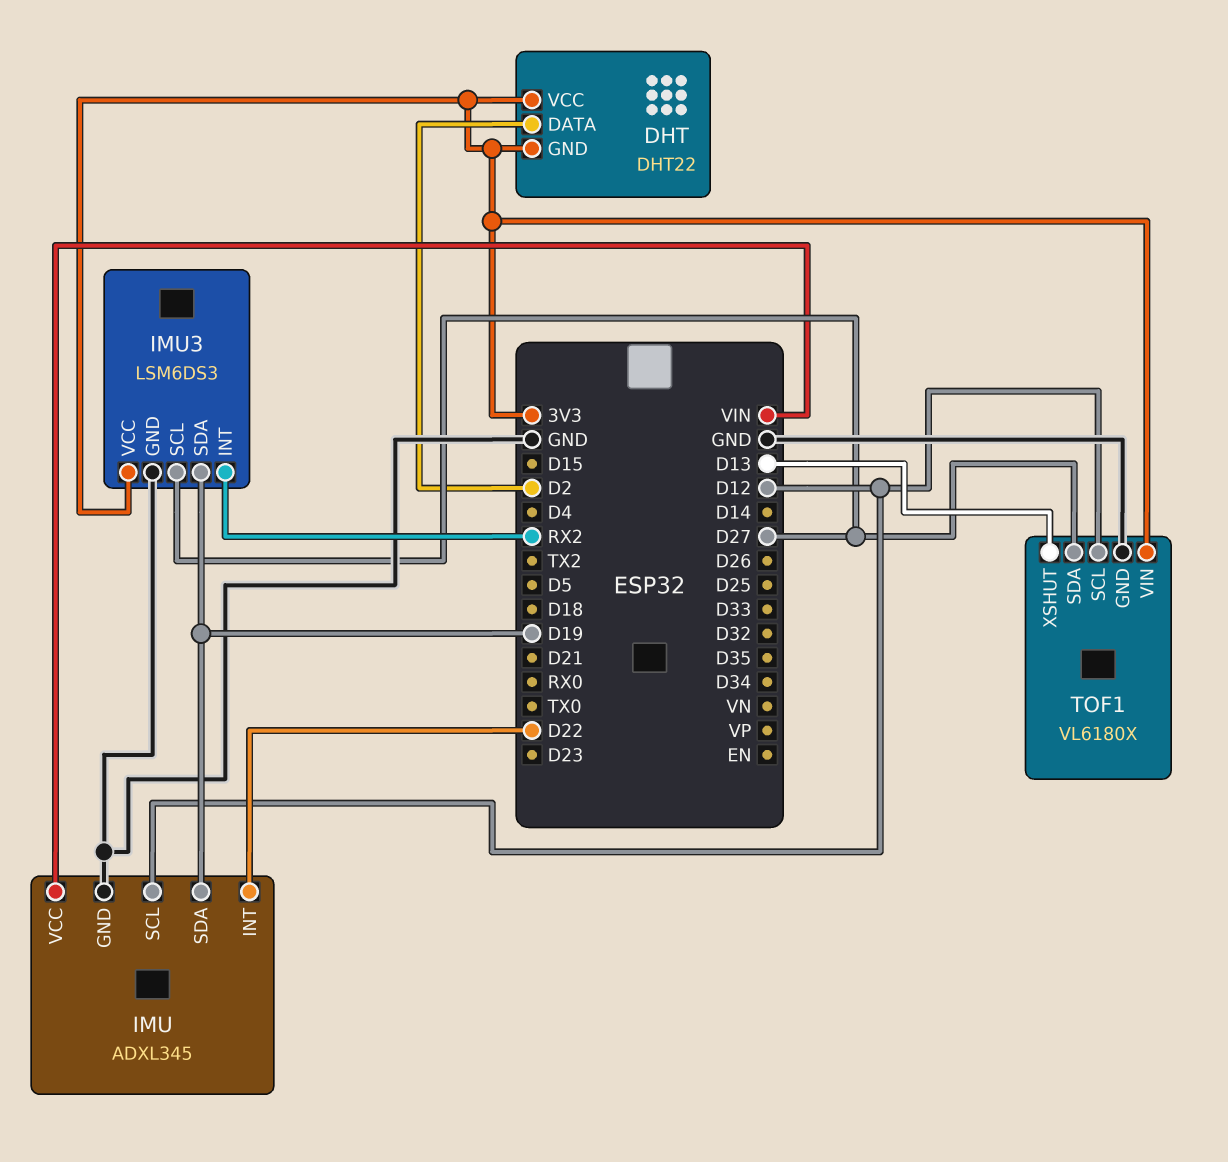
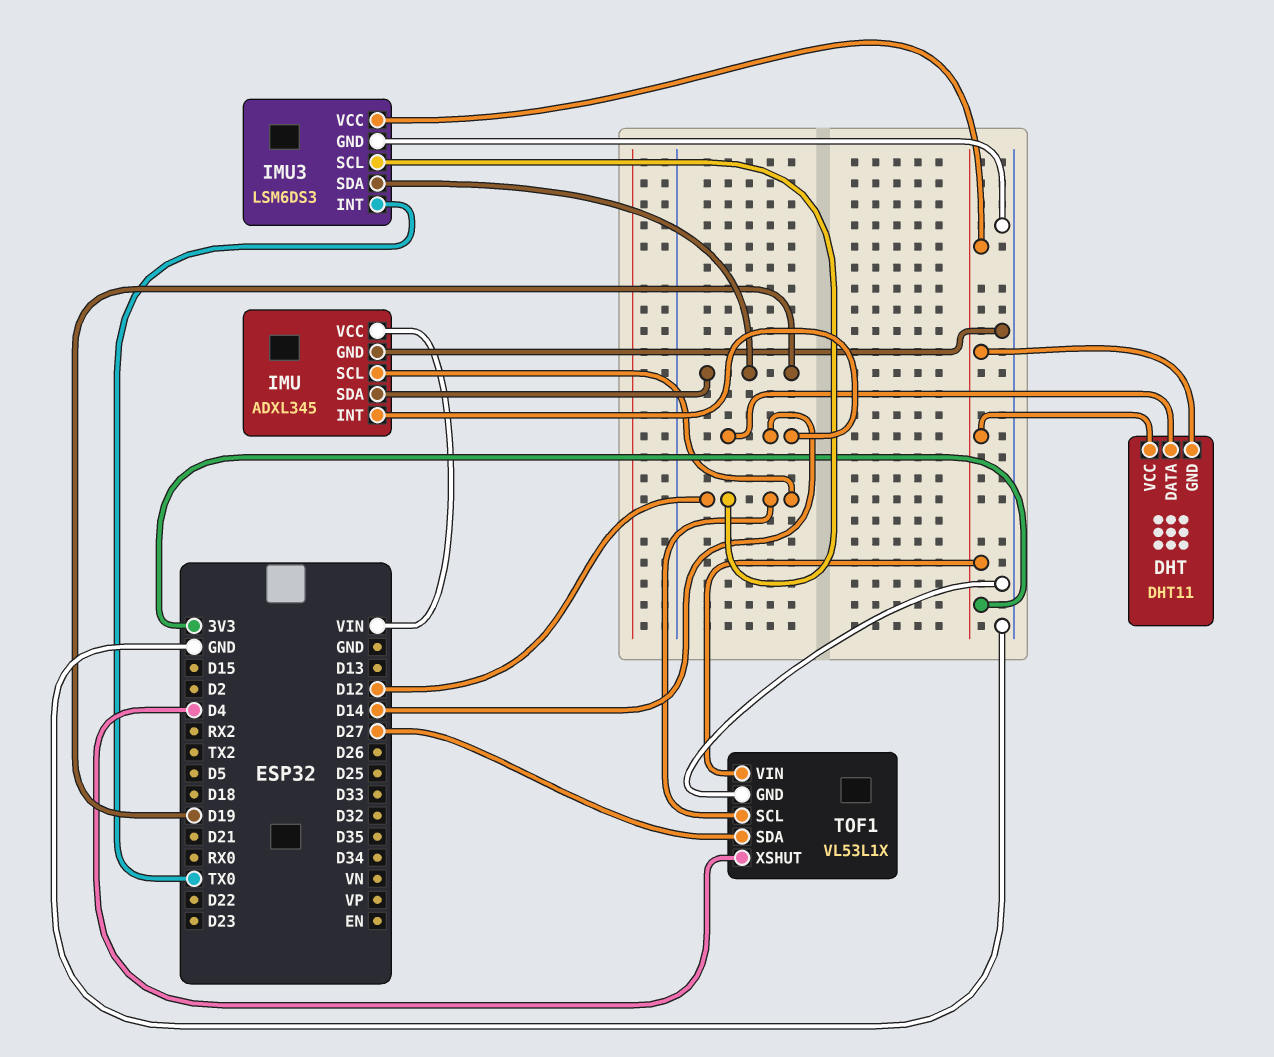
DHT: DHT22 -> DHT11
DHT pin DATA: D2 -> D14
IMU pin INT: D22 -> D14
IMU3 pin INT: RX2 -> TX0
IMU3 pin SCL: D27 -> D12
TOF1: VL6180X -> VL53L1X
TOF1 pin XSHUT: D13 -> D4

